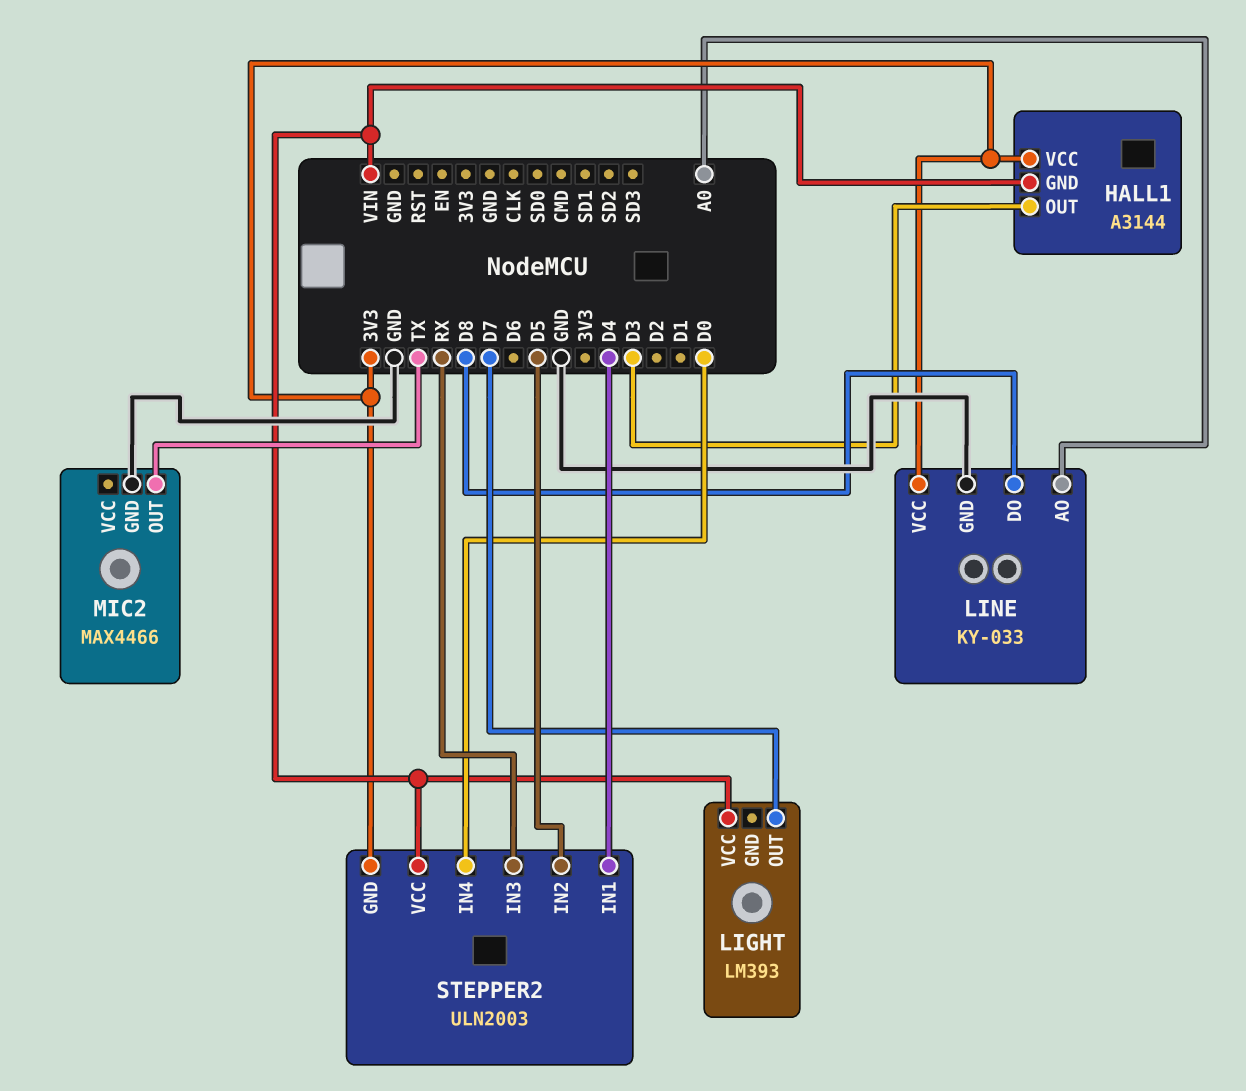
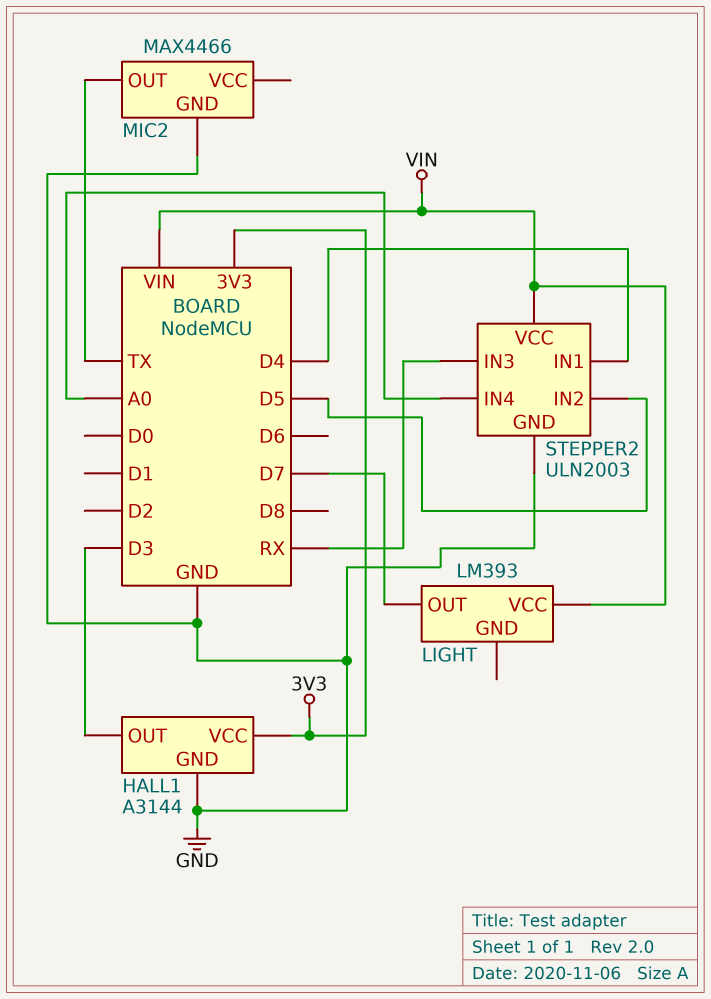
HALL1 pin GND: VIN -> GND
LINE: KY-033 -> none
LINE pin AO: A0 -> none
LINE pin DO: D8 -> none
LINE pin GND: GND -> none
LINE pin VCC: 3V3 -> none
STEPPER2 pin GND: 3V3 -> GND
STEPPER2 pin IN4: D0 -> A0

